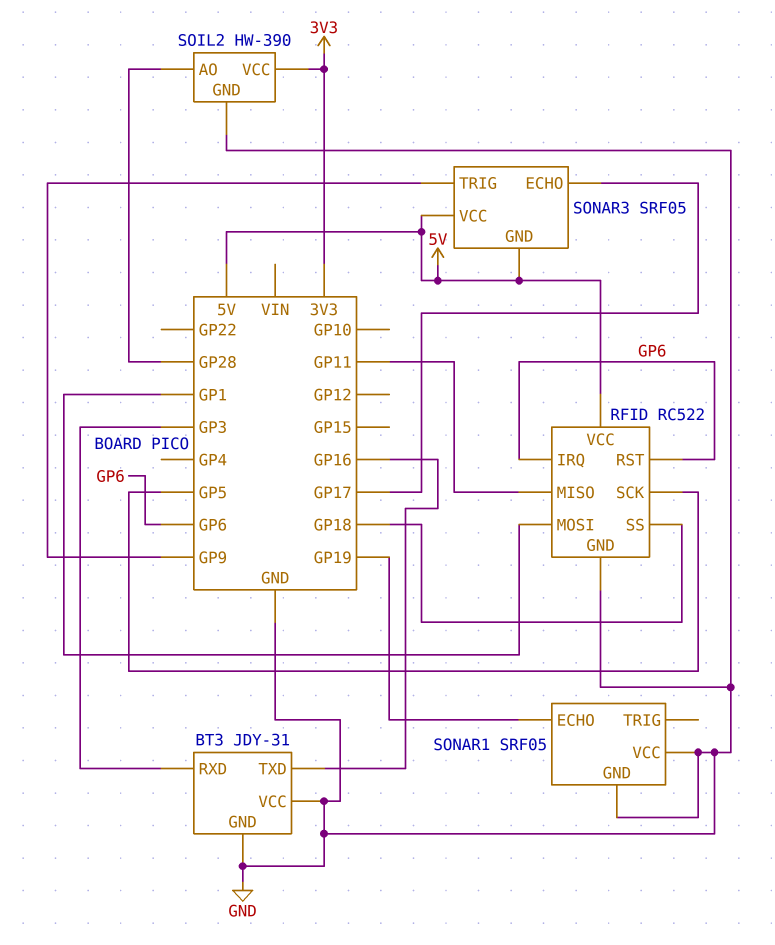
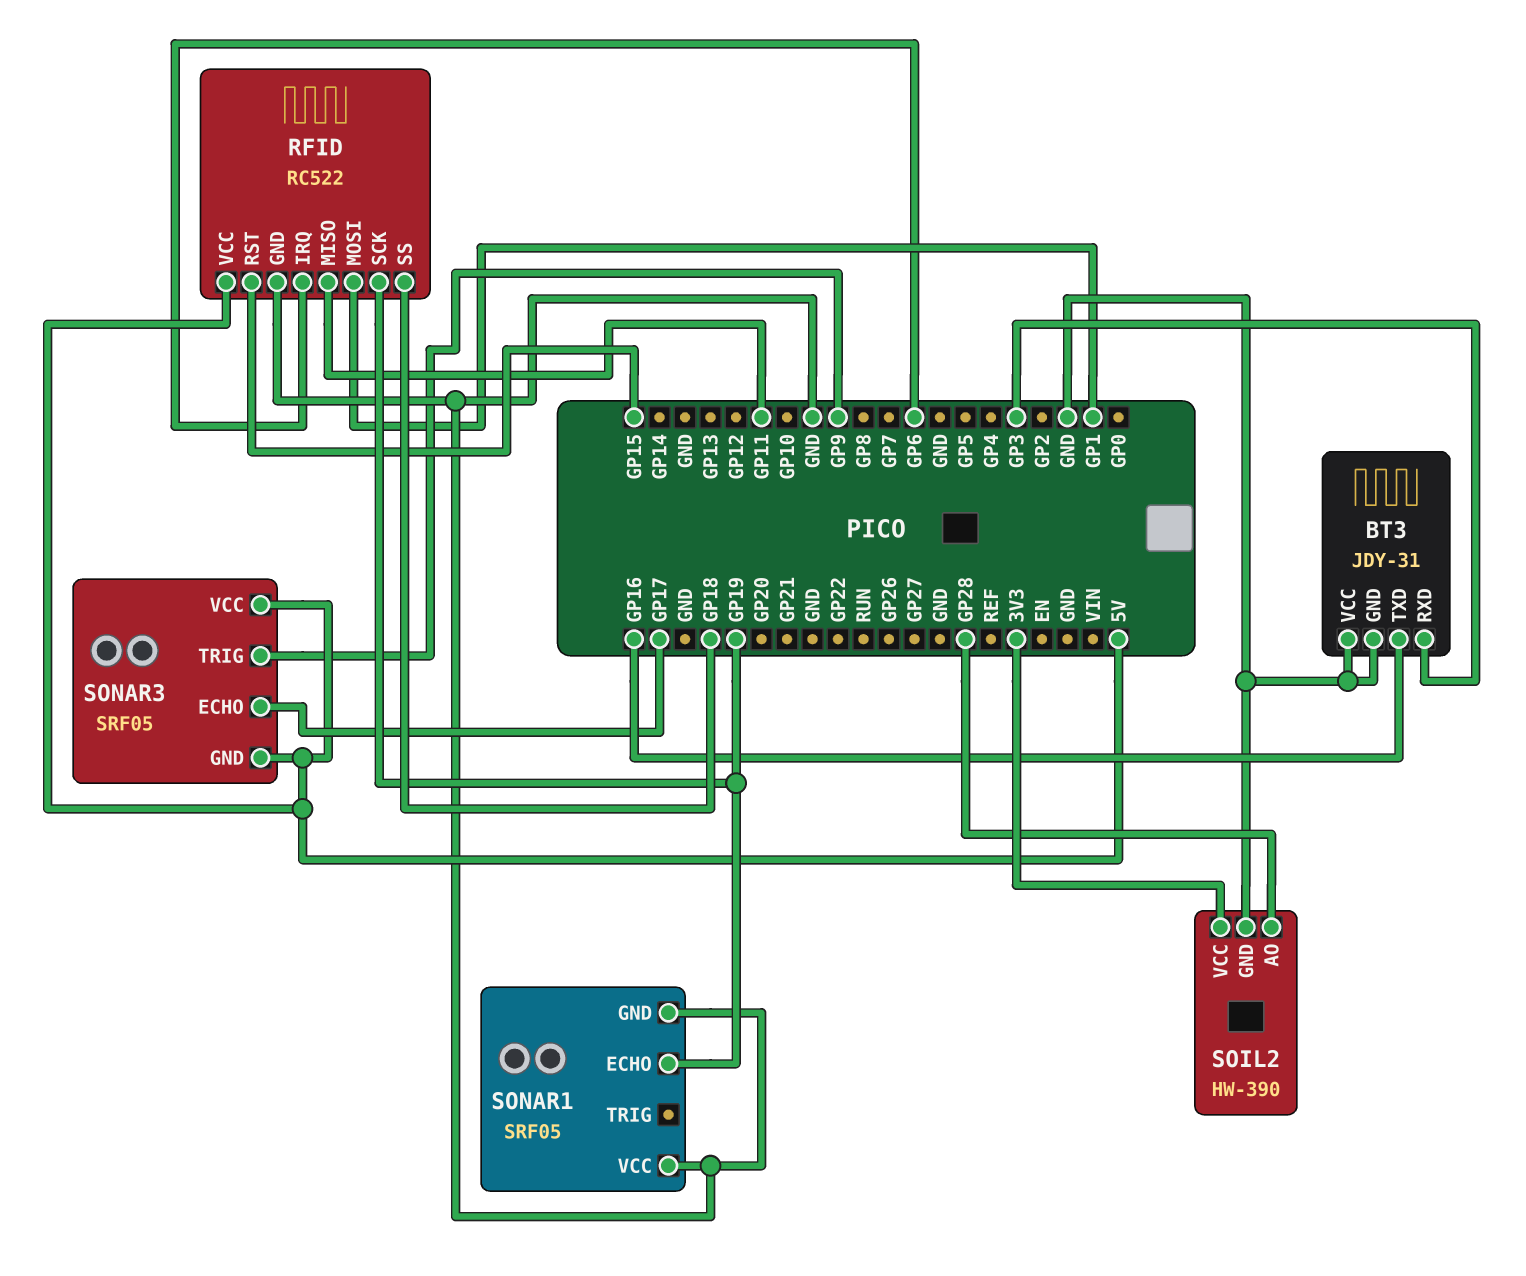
RFID pin RST: GP6 -> GP15
RFID pin SCK: GP5 -> GP19

